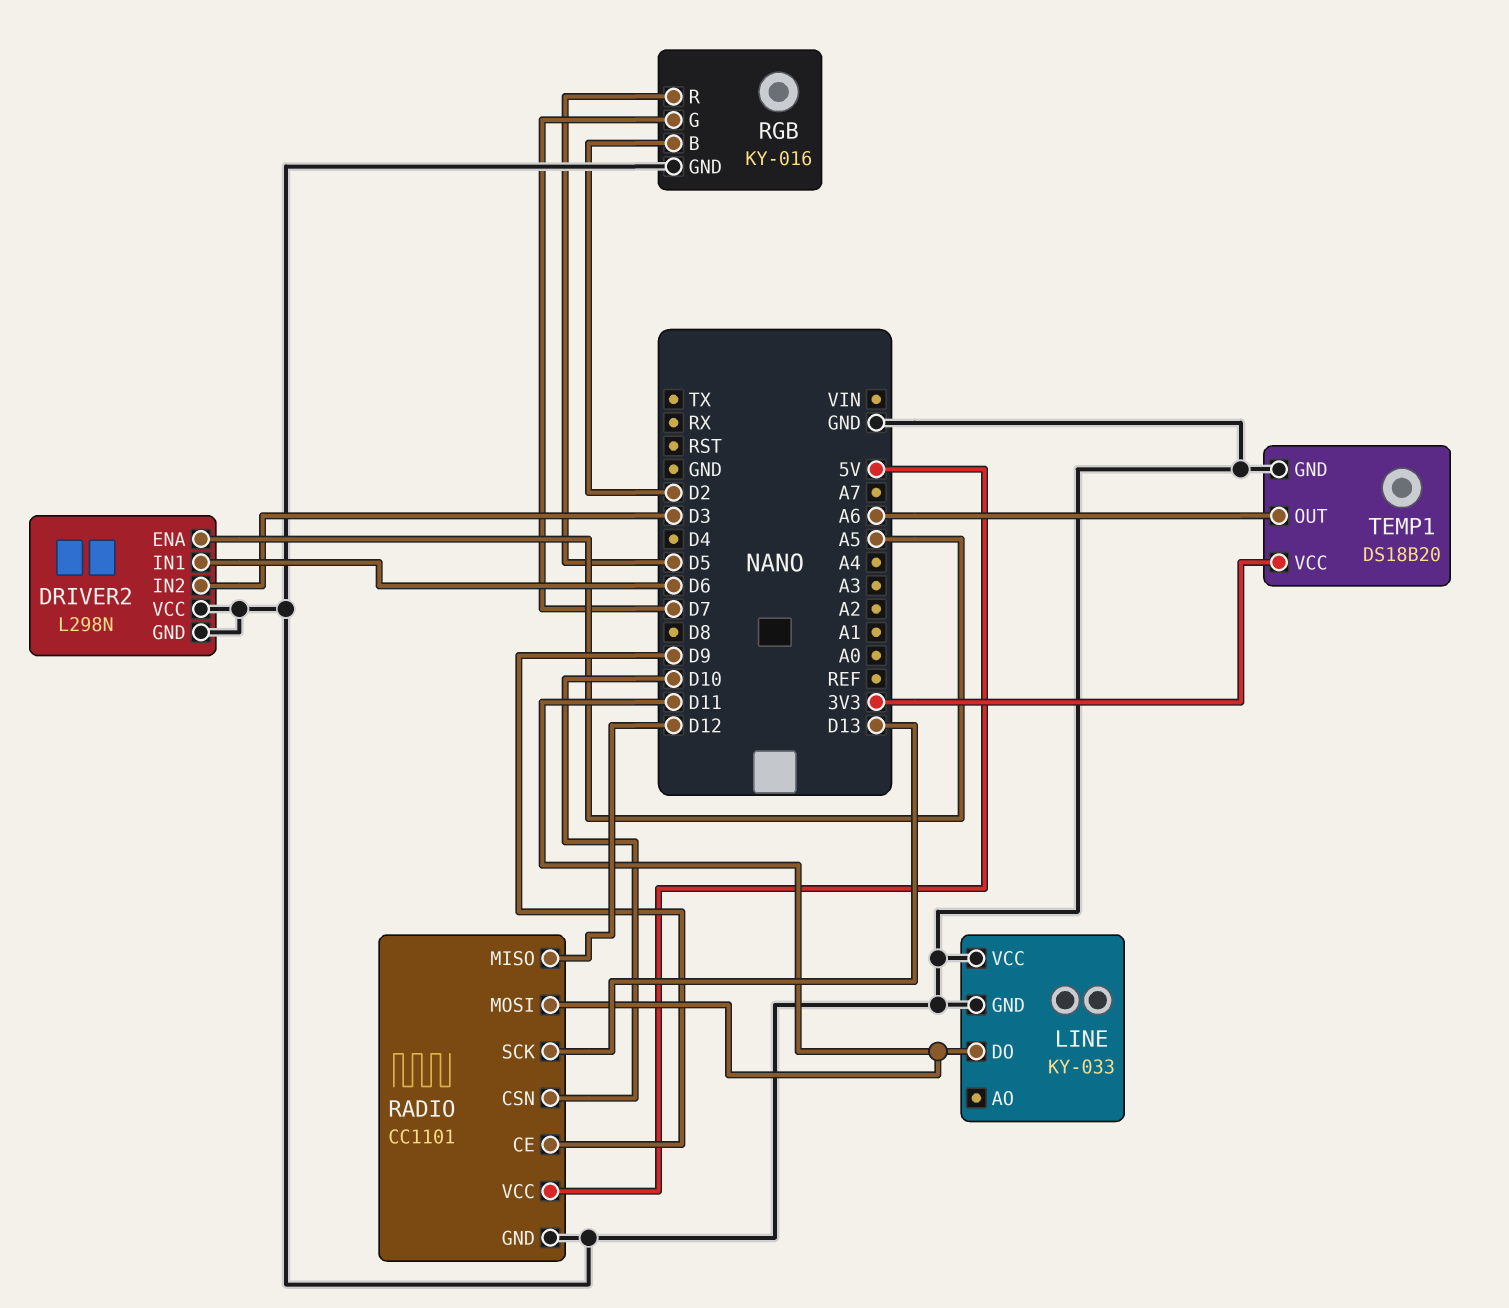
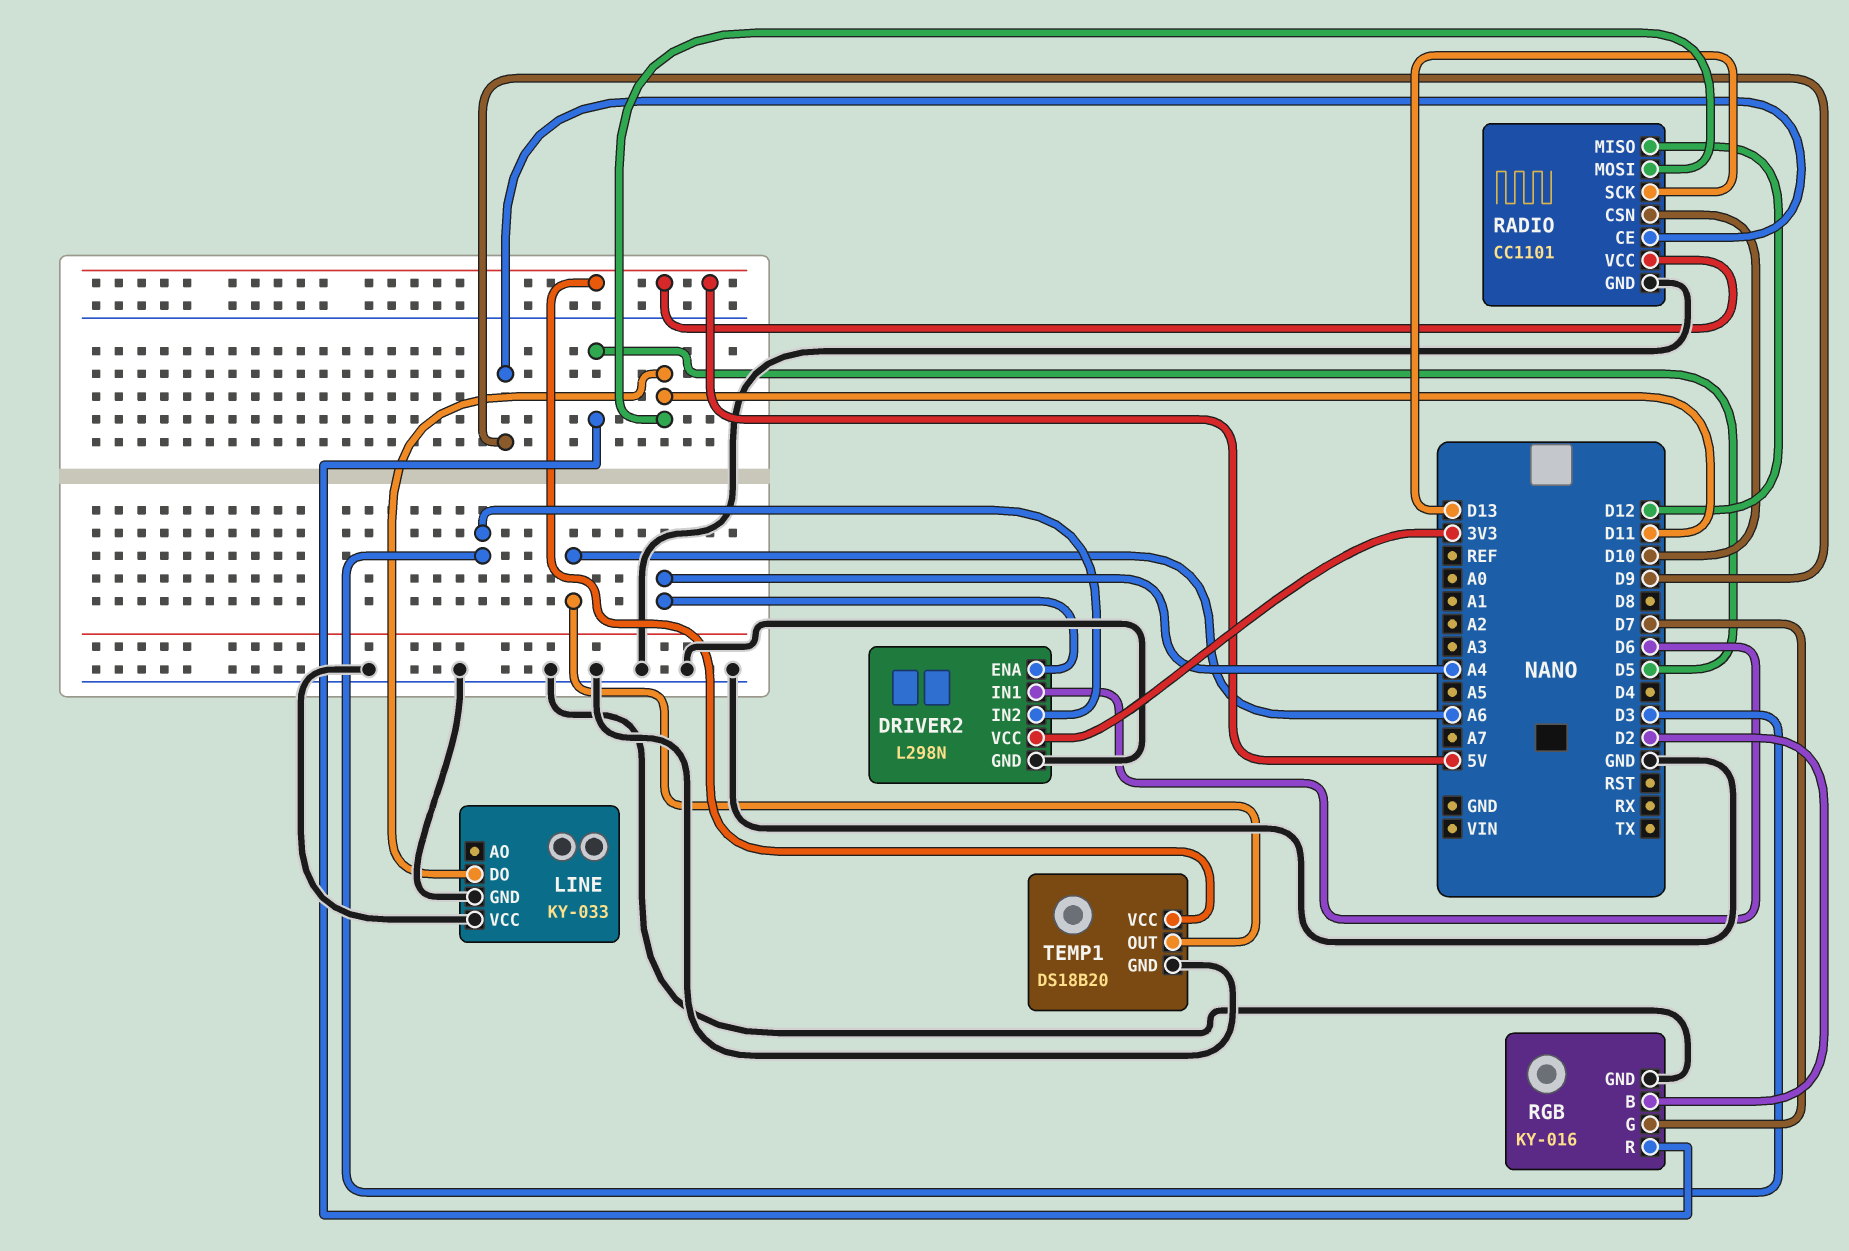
DRIVER2 pin ENA: A5 -> A4
DRIVER2 pin VCC: GND -> 3V3
TEMP1 pin VCC: 3V3 -> 5V

